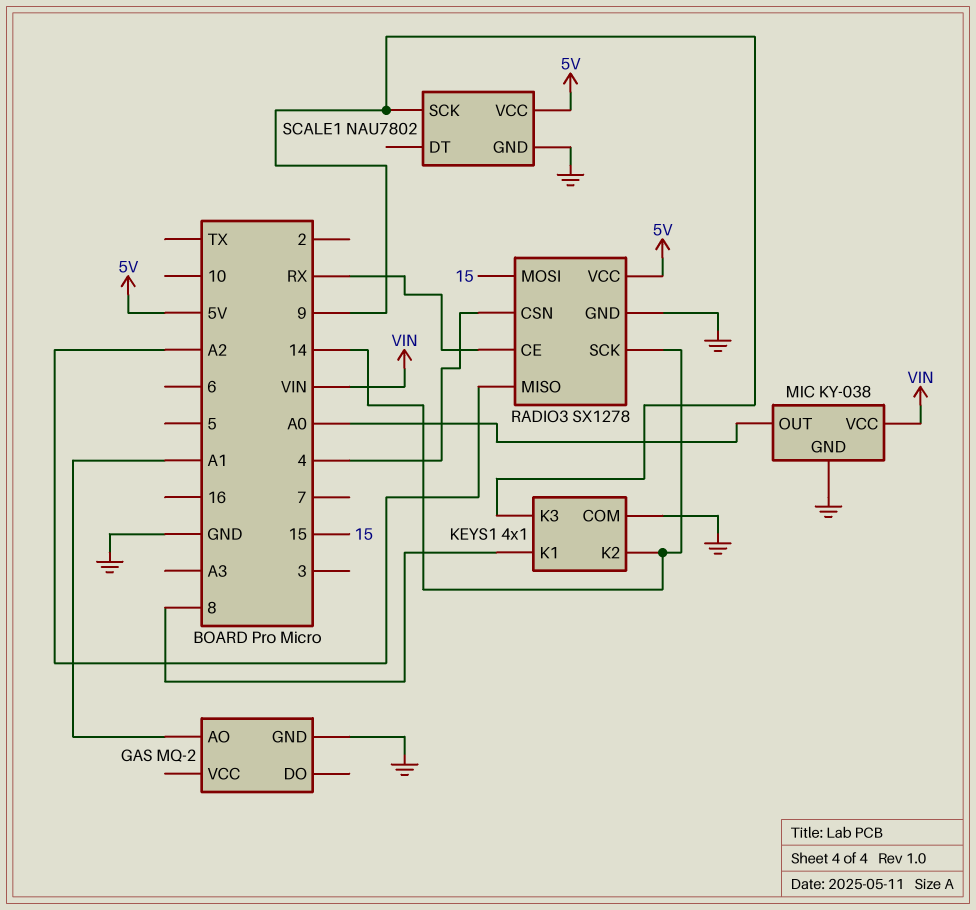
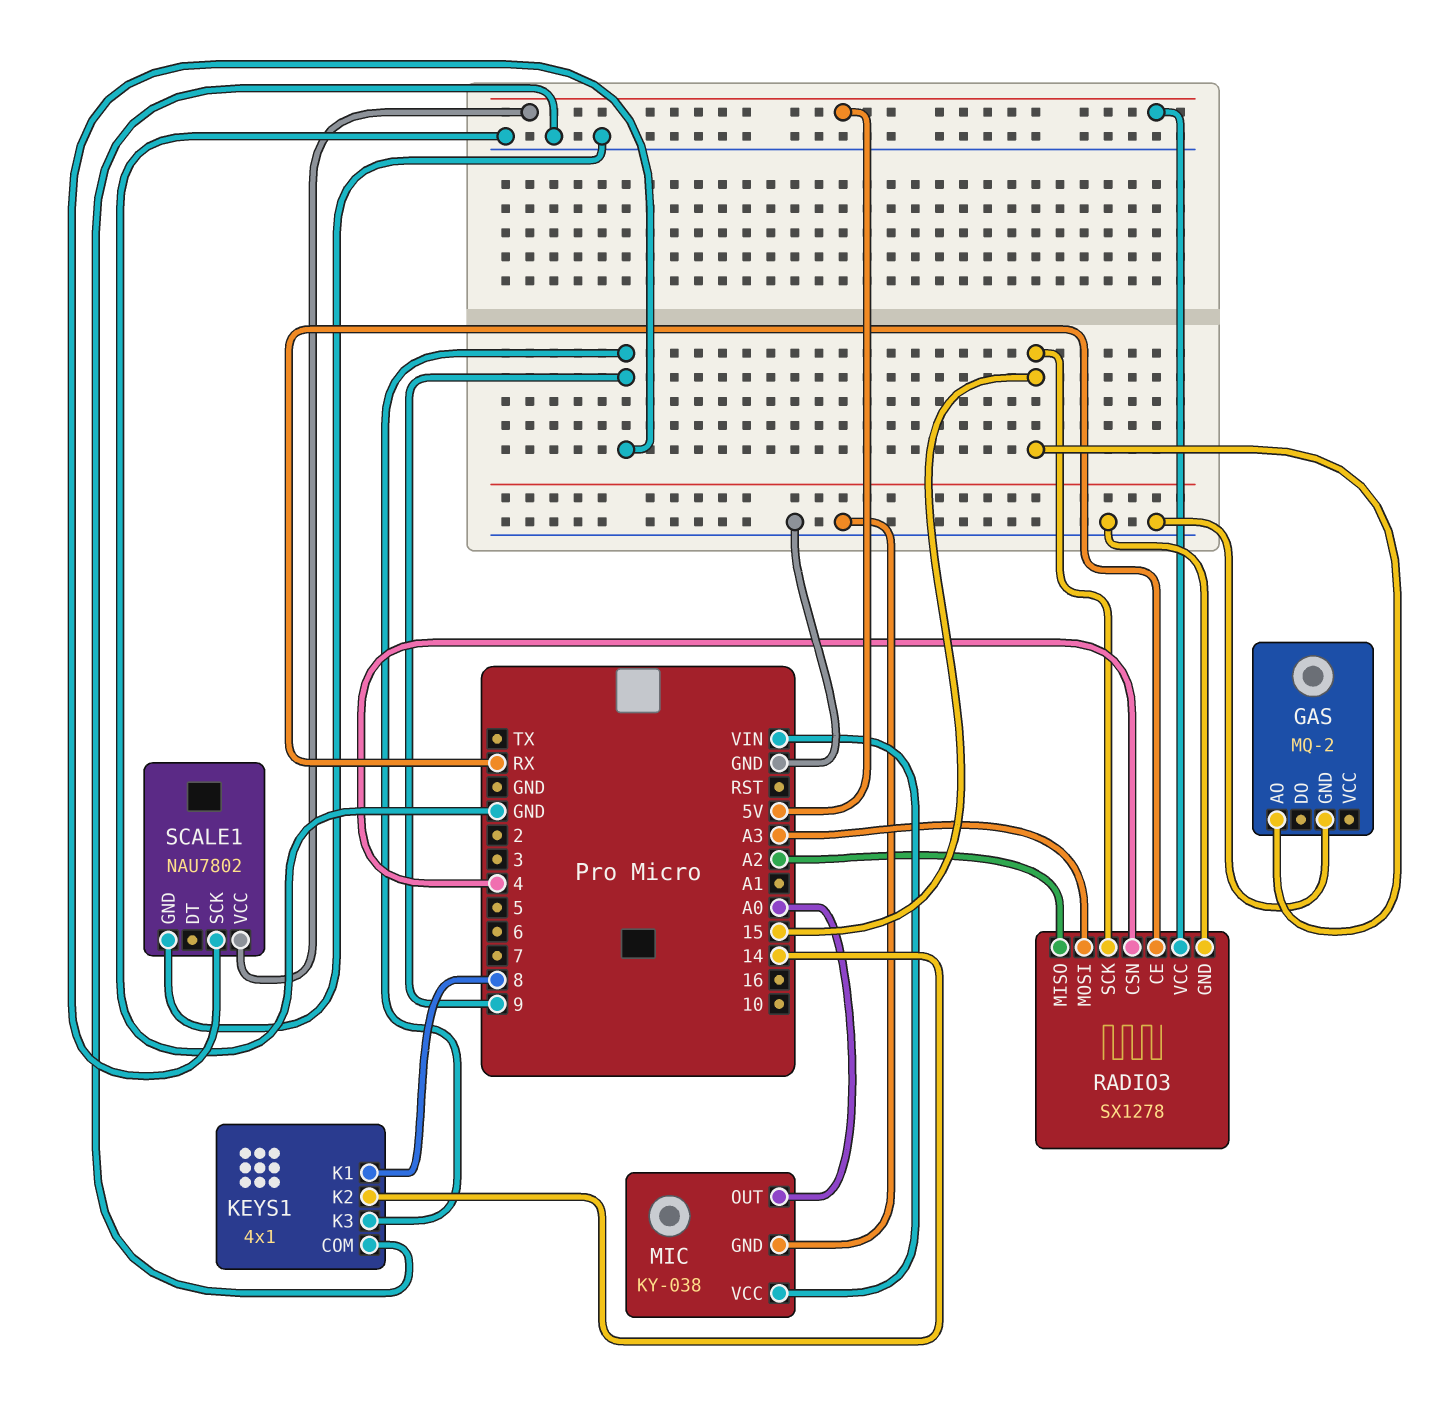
GAS pin AO: A1 -> 15
RADIO3 pin MOSI: 15 -> A3
RADIO3 pin SCK: 14 -> 15

